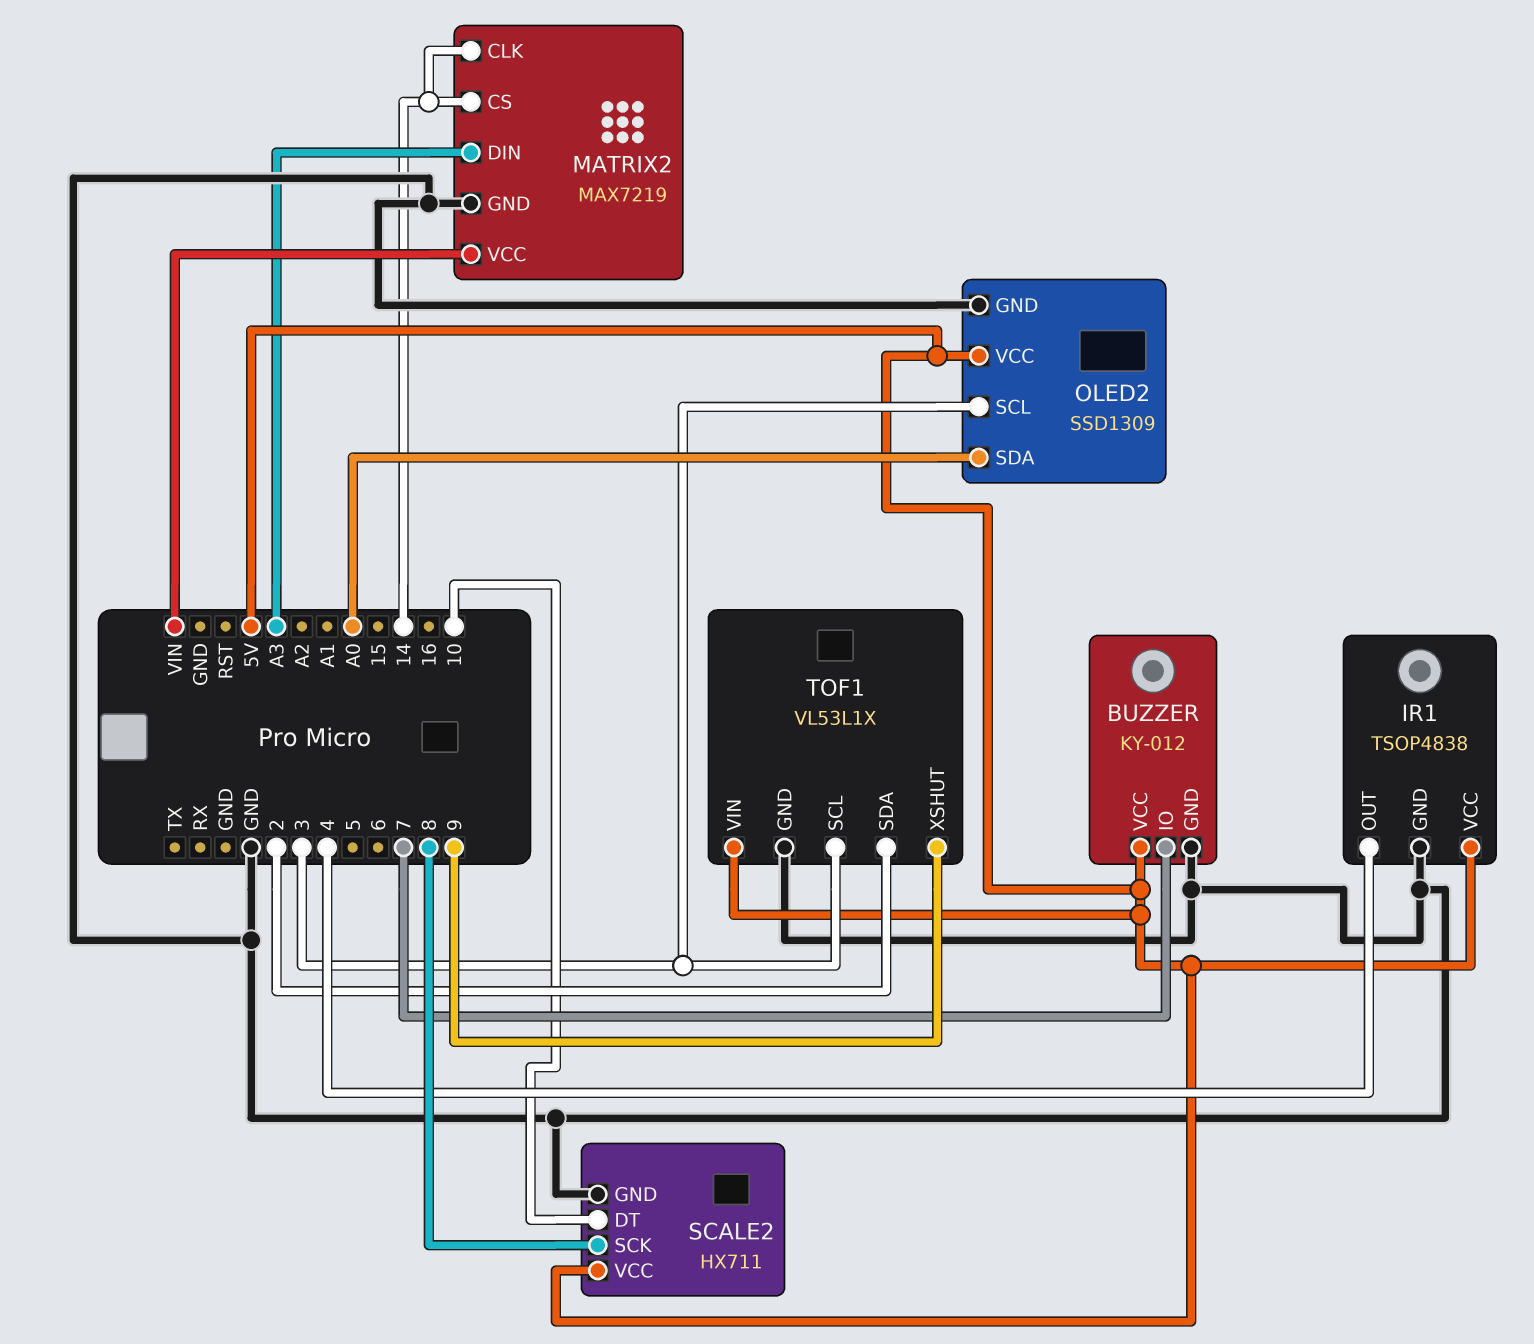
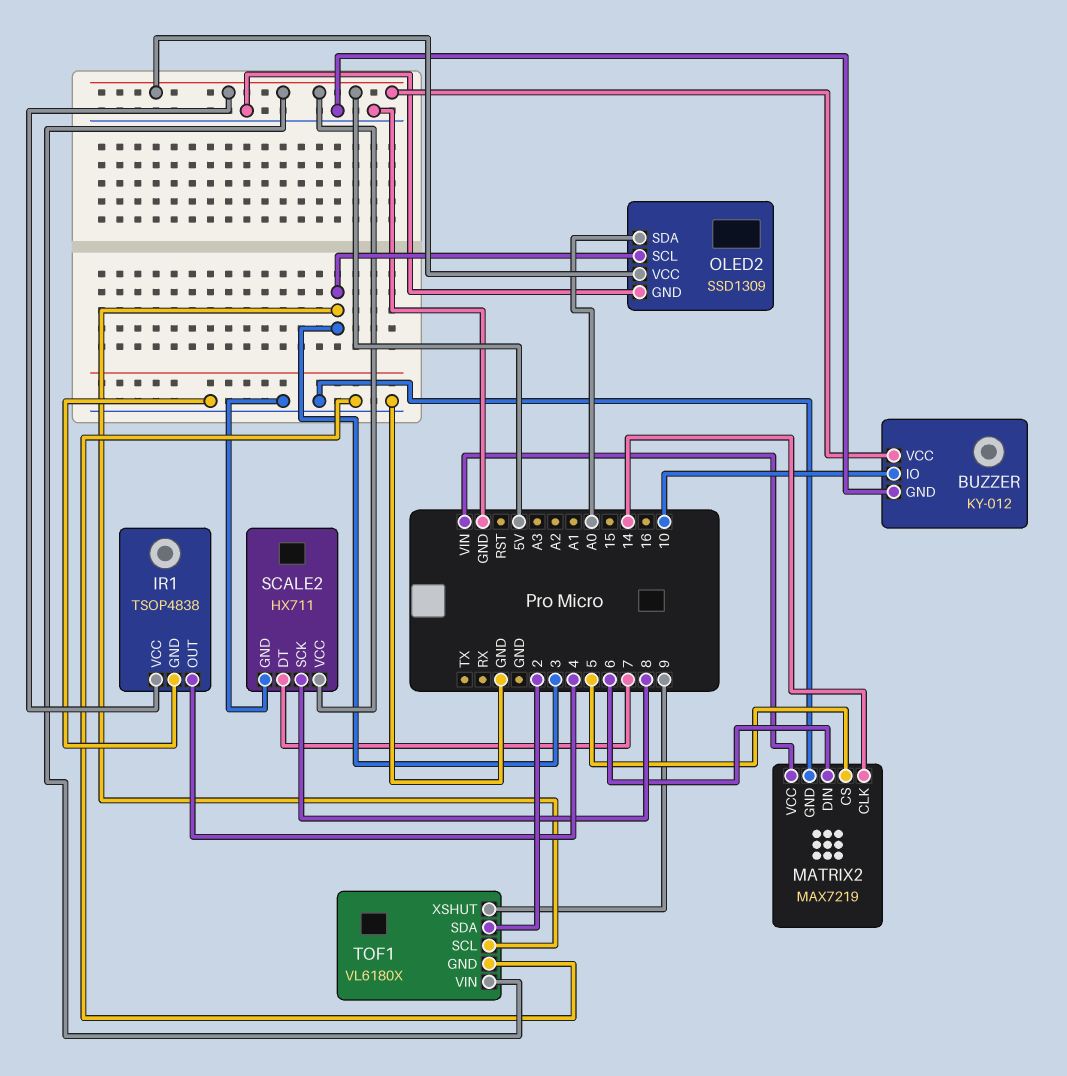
BUZZER pin IO: 7 -> 10
MATRIX2 pin CS: 14 -> 5
MATRIX2 pin DIN: A3 -> 6
SCALE2 pin DT: 10 -> 7
TOF1: VL53L1X -> VL6180X

